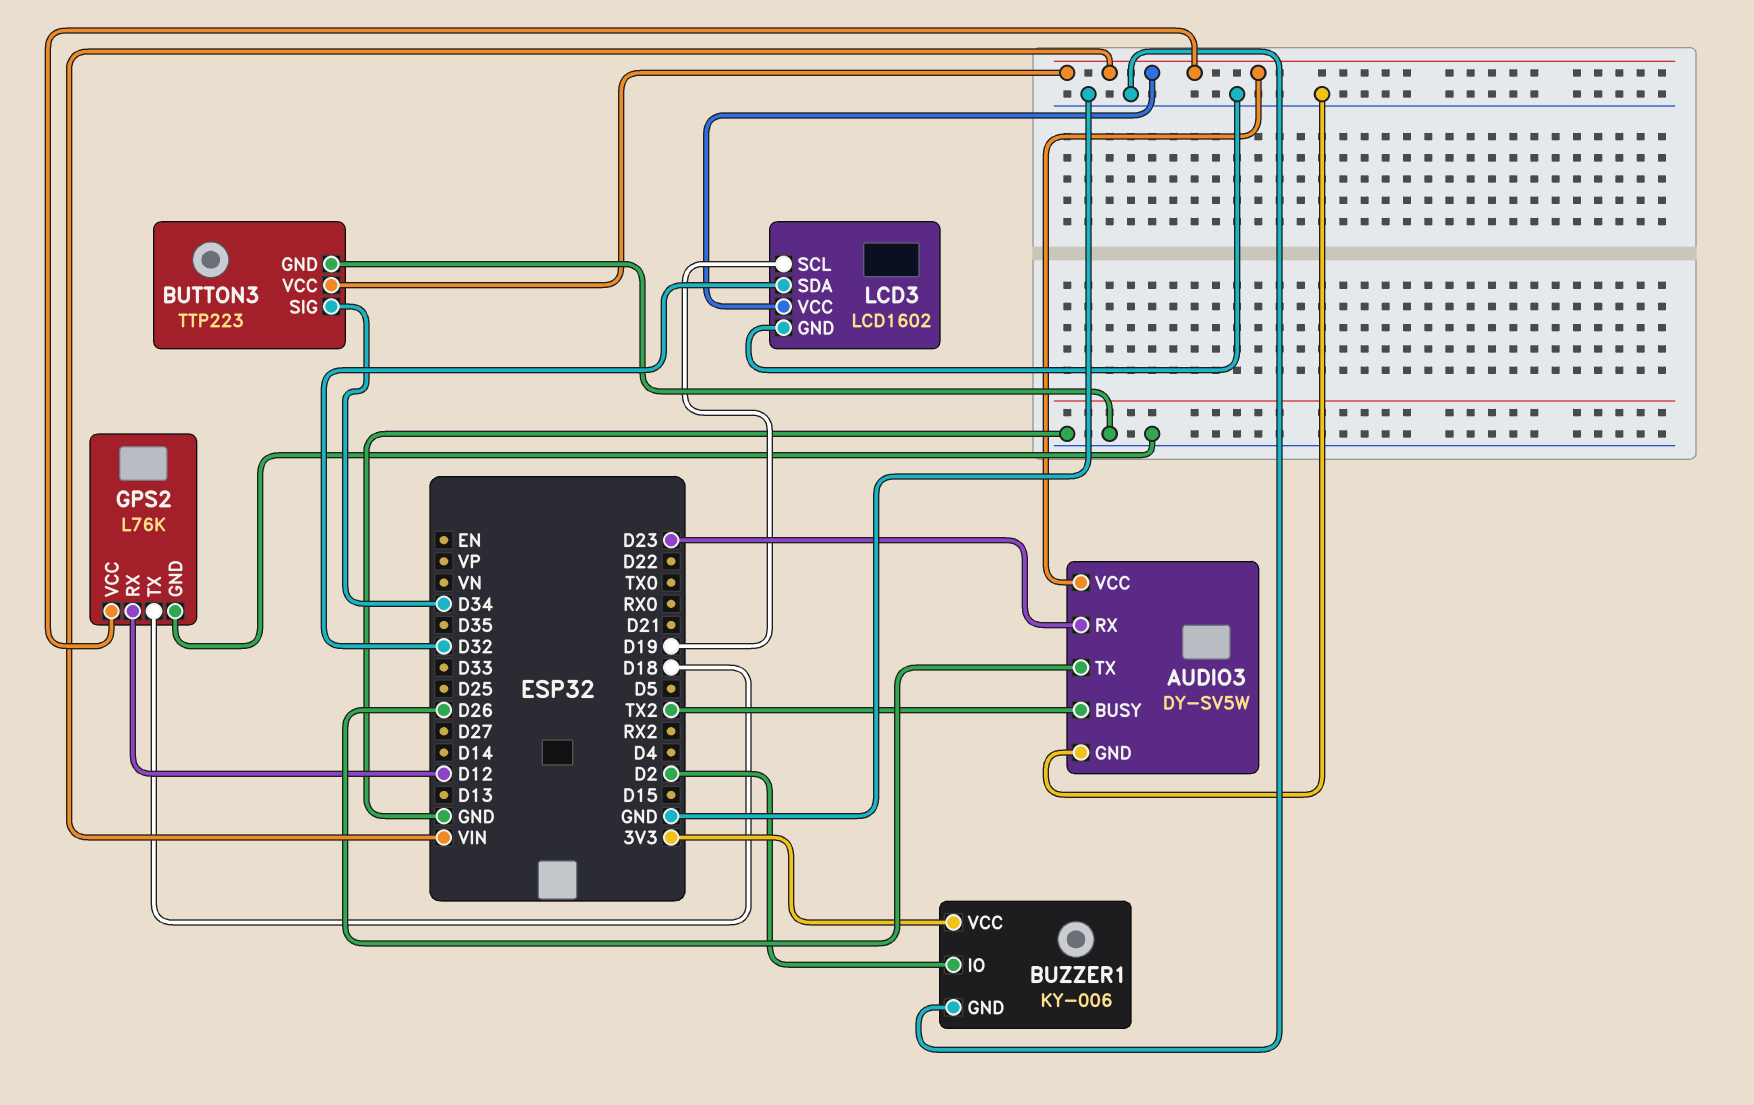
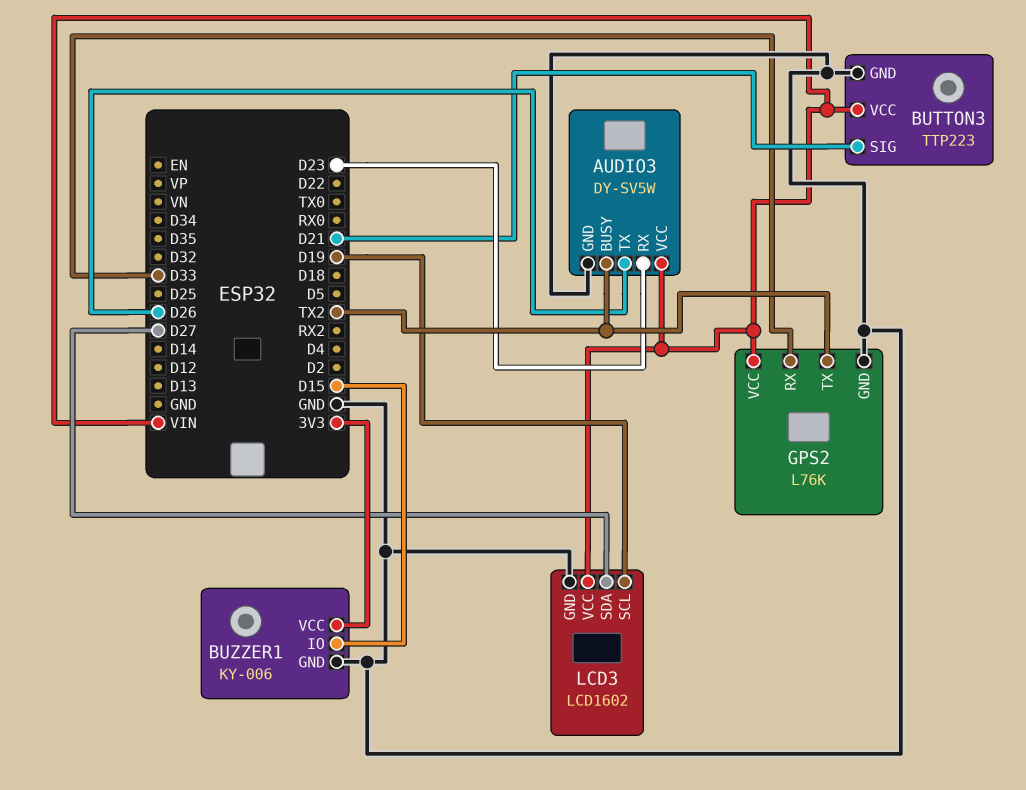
BUTTON3 pin SIG: D34 -> D21
BUZZER1 pin IO: D2 -> D15
GPS2 pin RX: D12 -> D33
GPS2 pin TX: D18 -> TX2
LCD3 pin SDA: D32 -> D27

